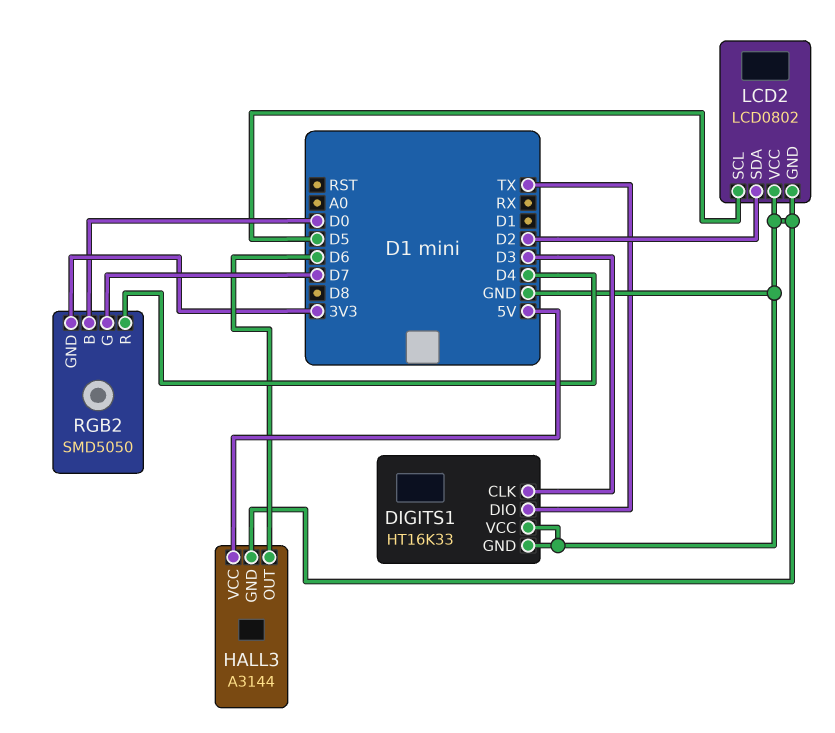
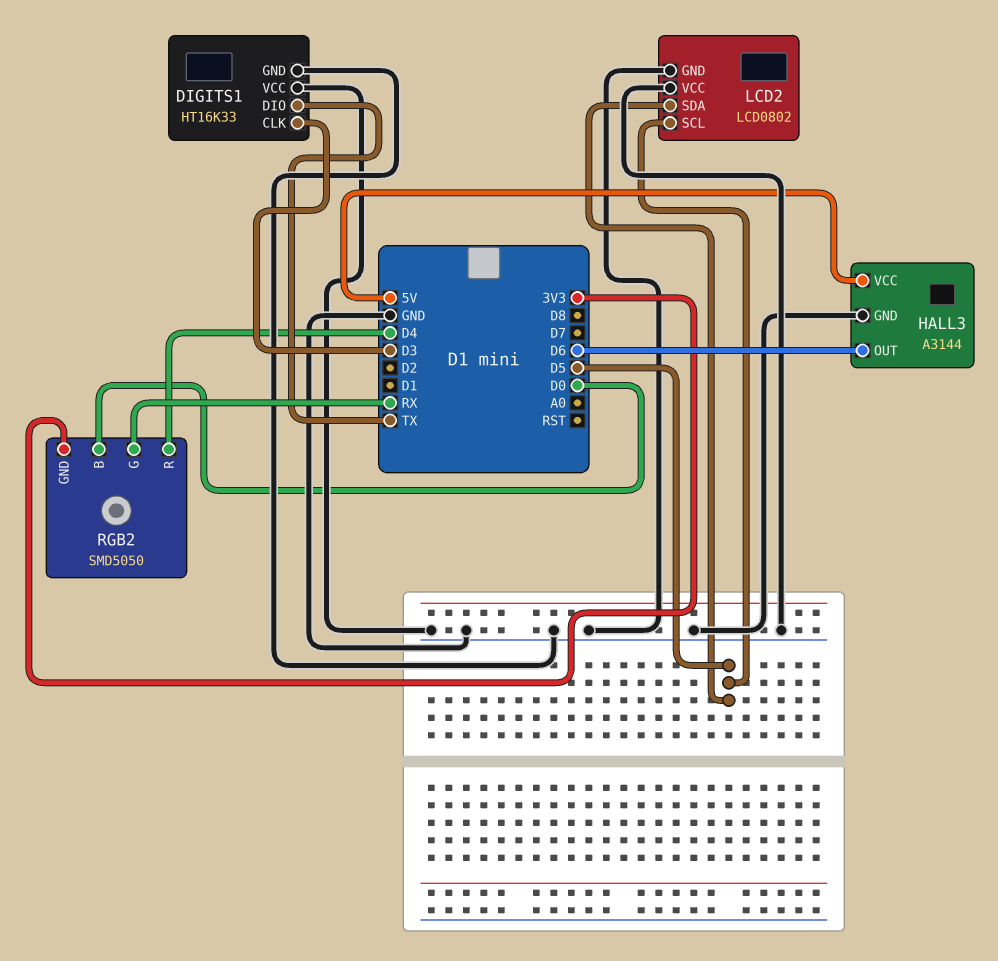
LCD2 pin SDA: D2 -> D5
RGB2 pin G: D7 -> RX

